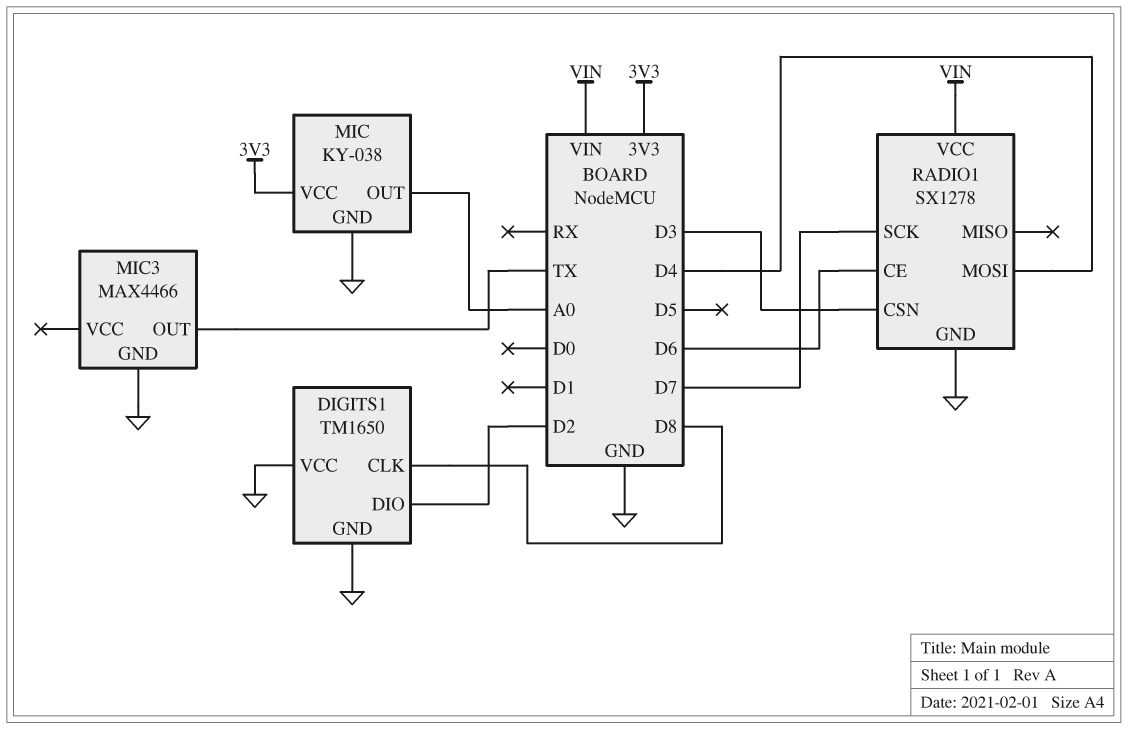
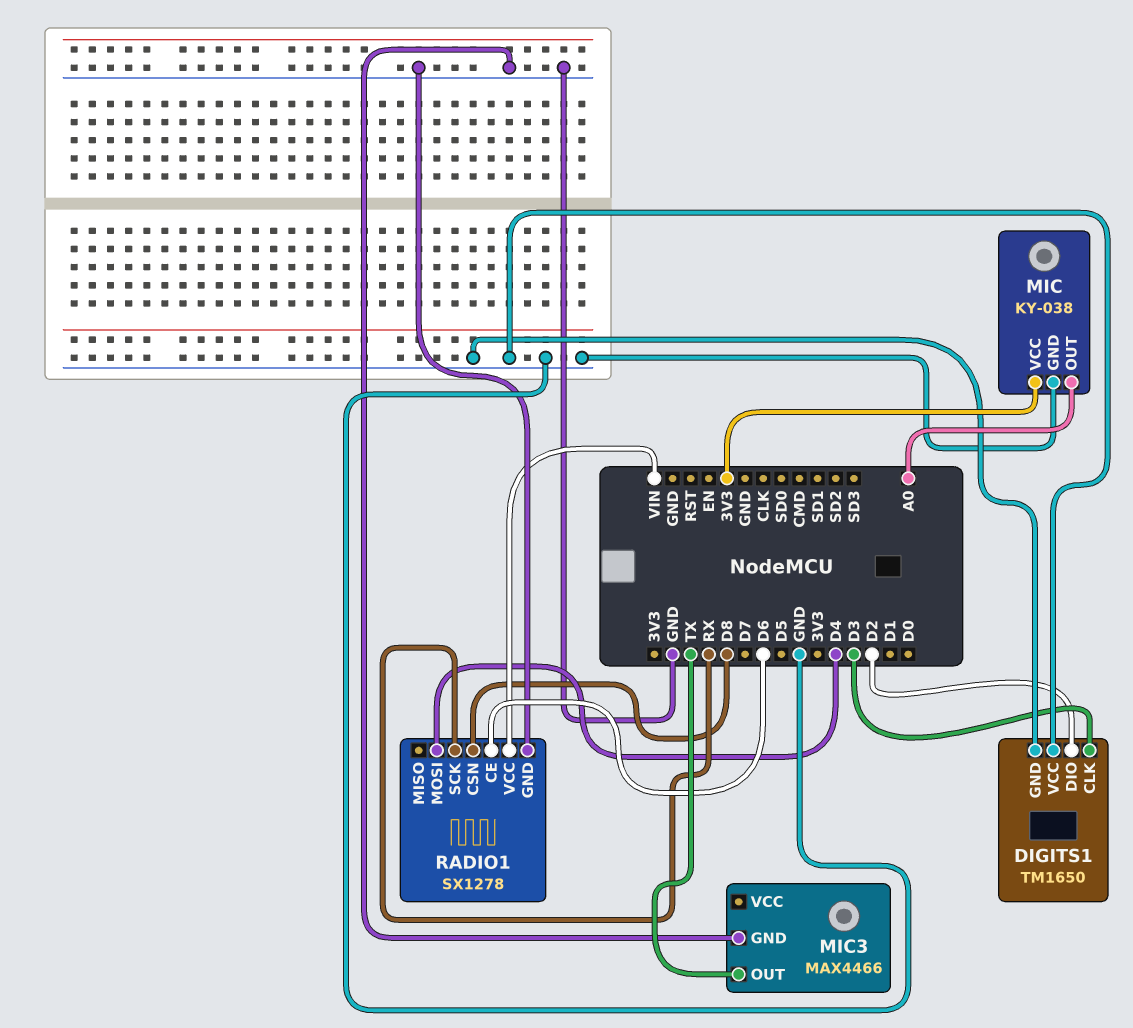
DIGITS1 pin CLK: D8 -> D3
RADIO1 pin CSN: D3 -> D8
RADIO1 pin SCK: D7 -> RX

